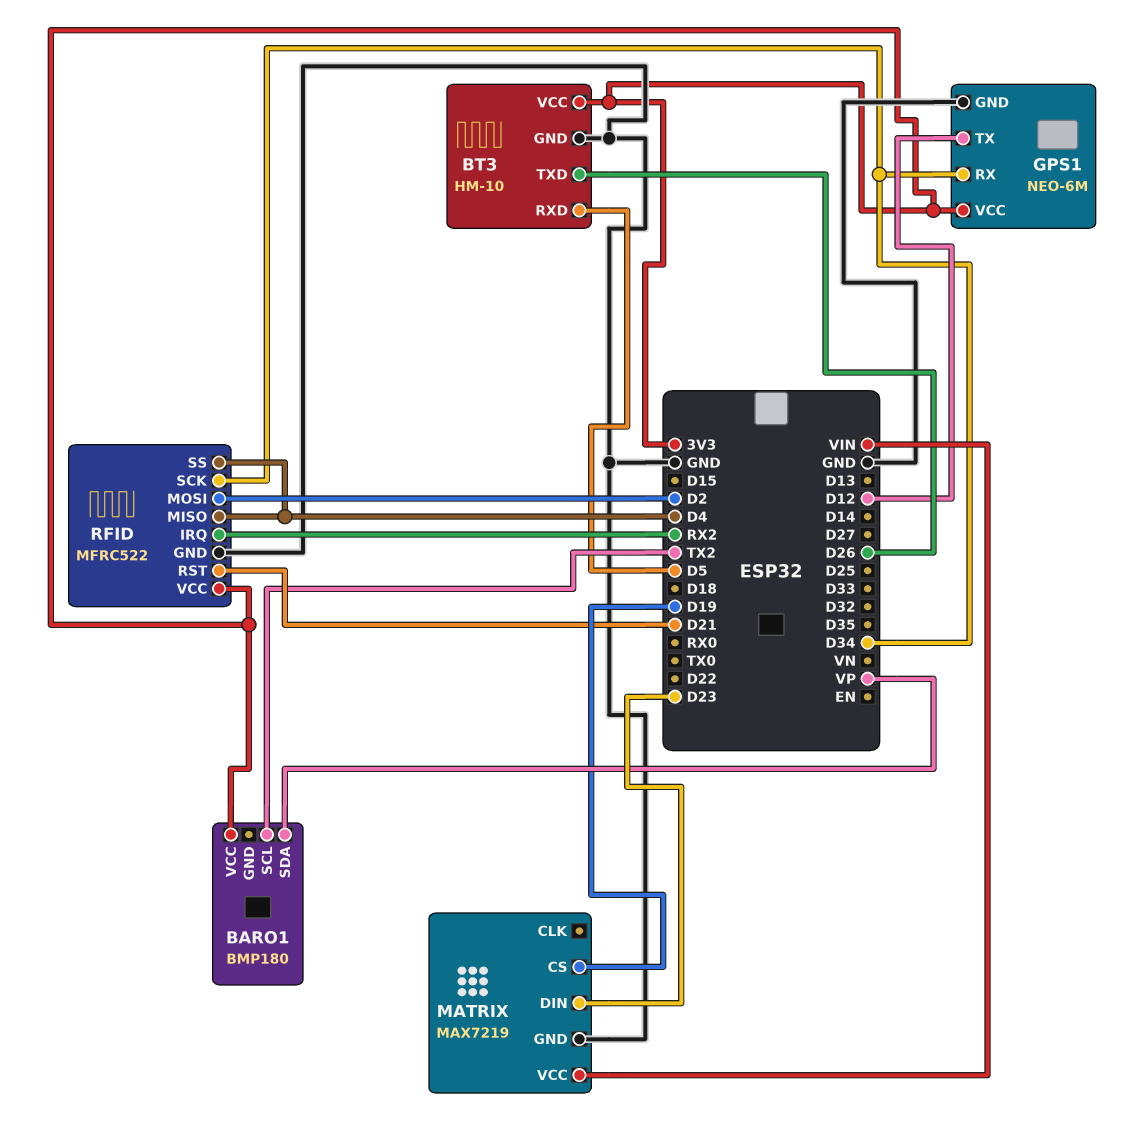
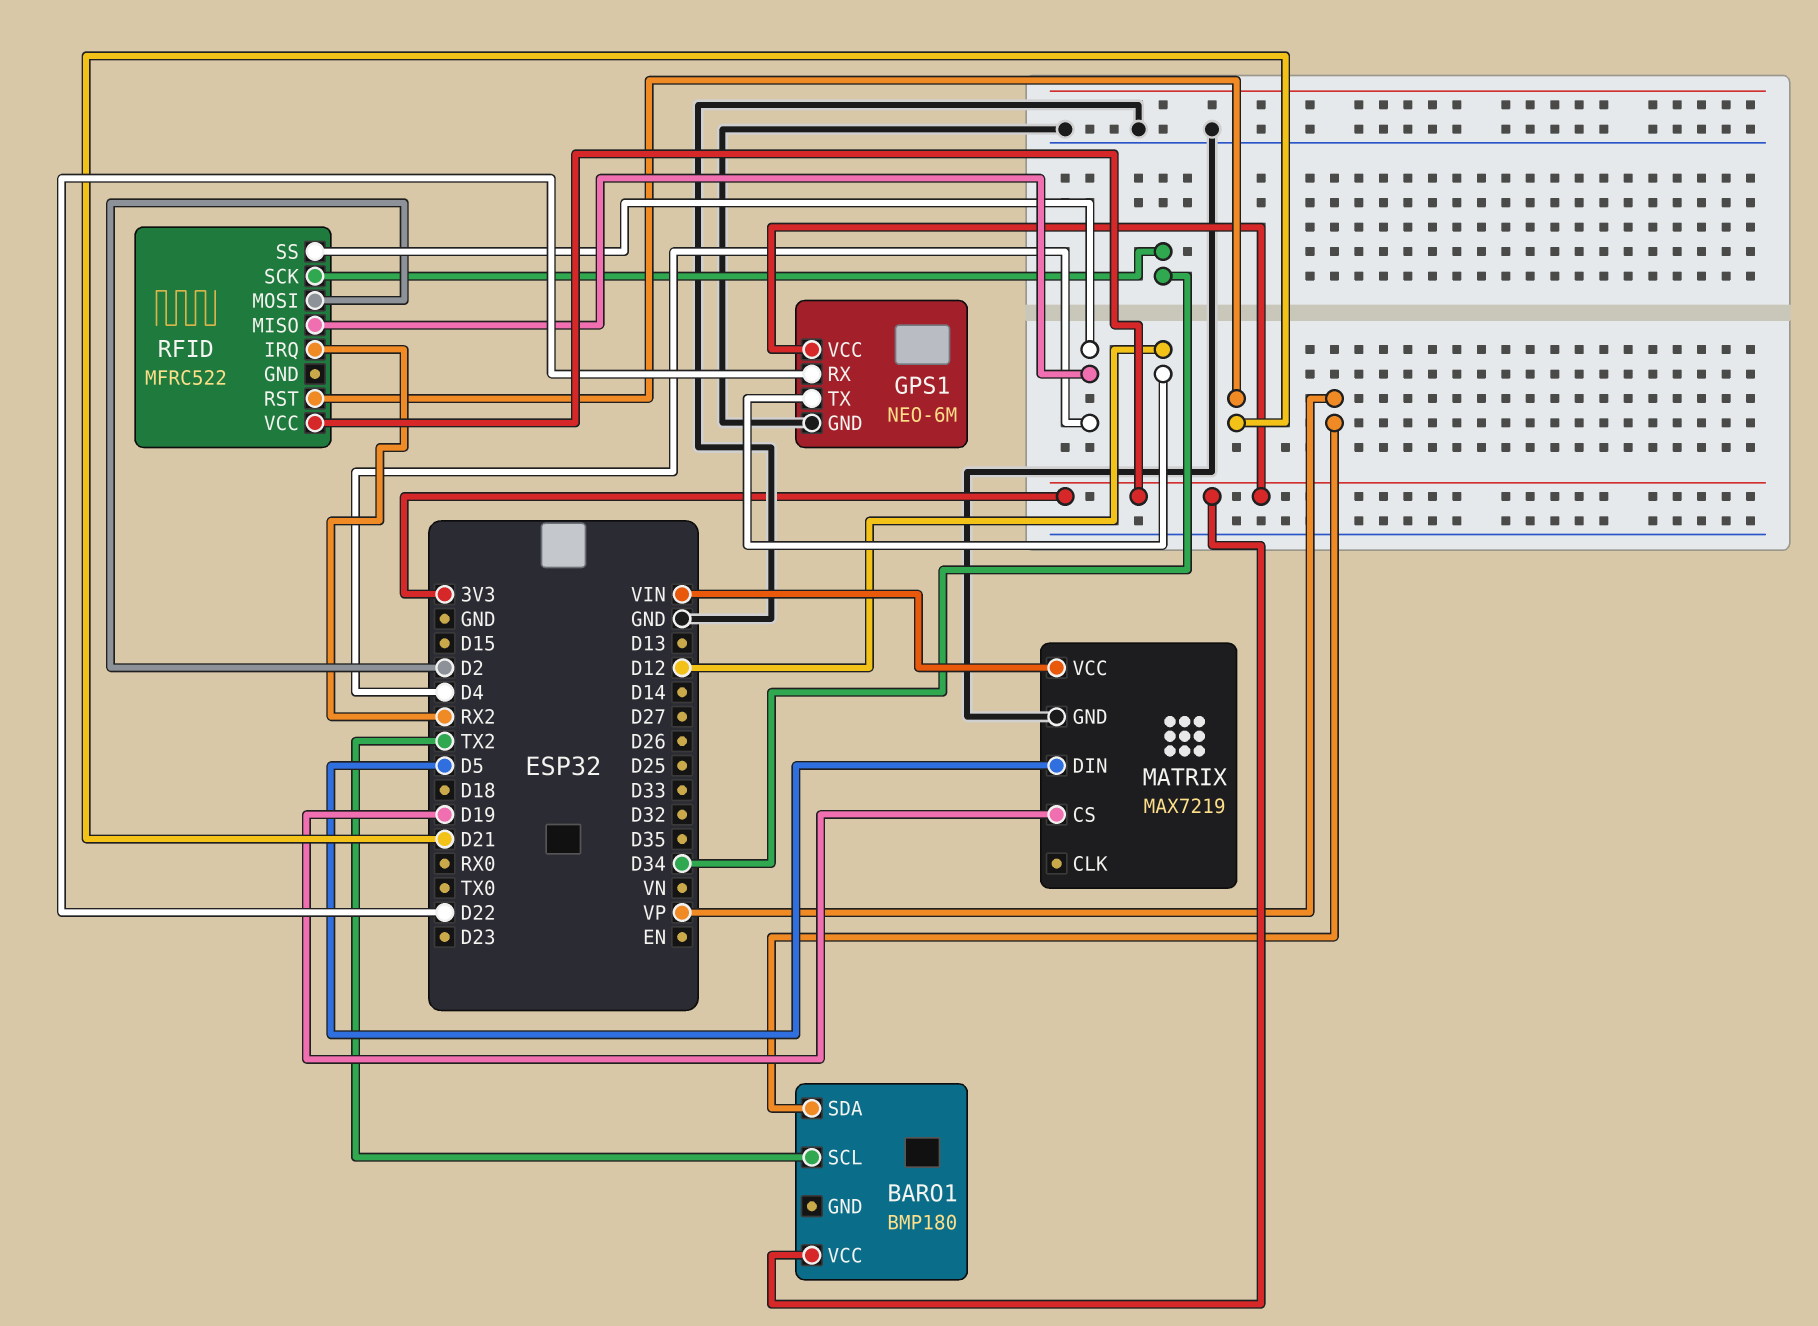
BT3: HM-10 -> none
BT3 pin GND: GND -> none
BT3 pin RXD: D5 -> none
BT3 pin TXD: D26 -> none
BT3 pin VCC: 3V3 -> none
GPS1 pin RX: D34 -> D22
MATRIX pin DIN: D23 -> D5
RFID pin GND: GND -> none

